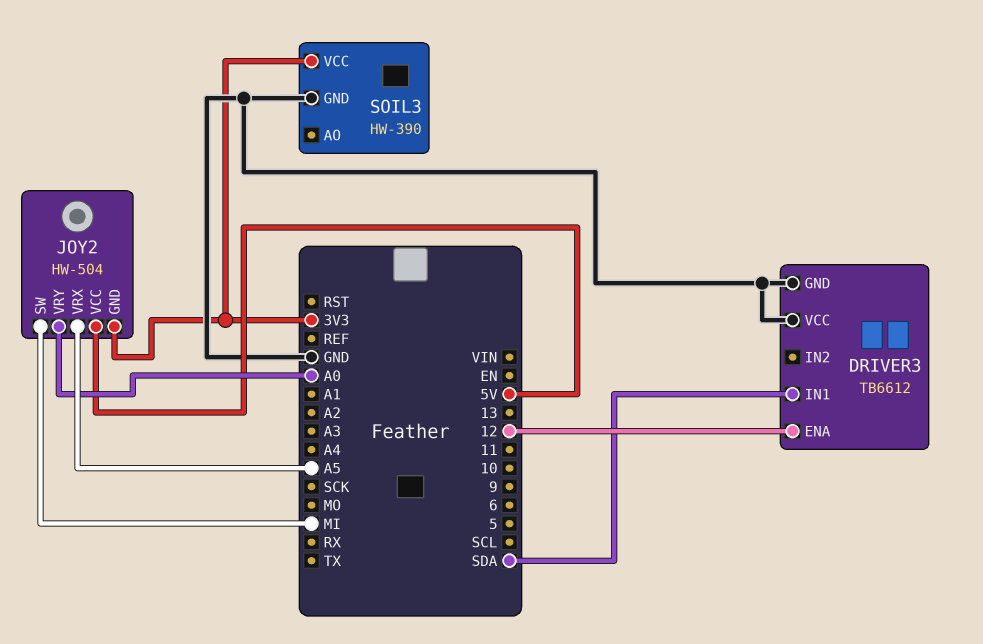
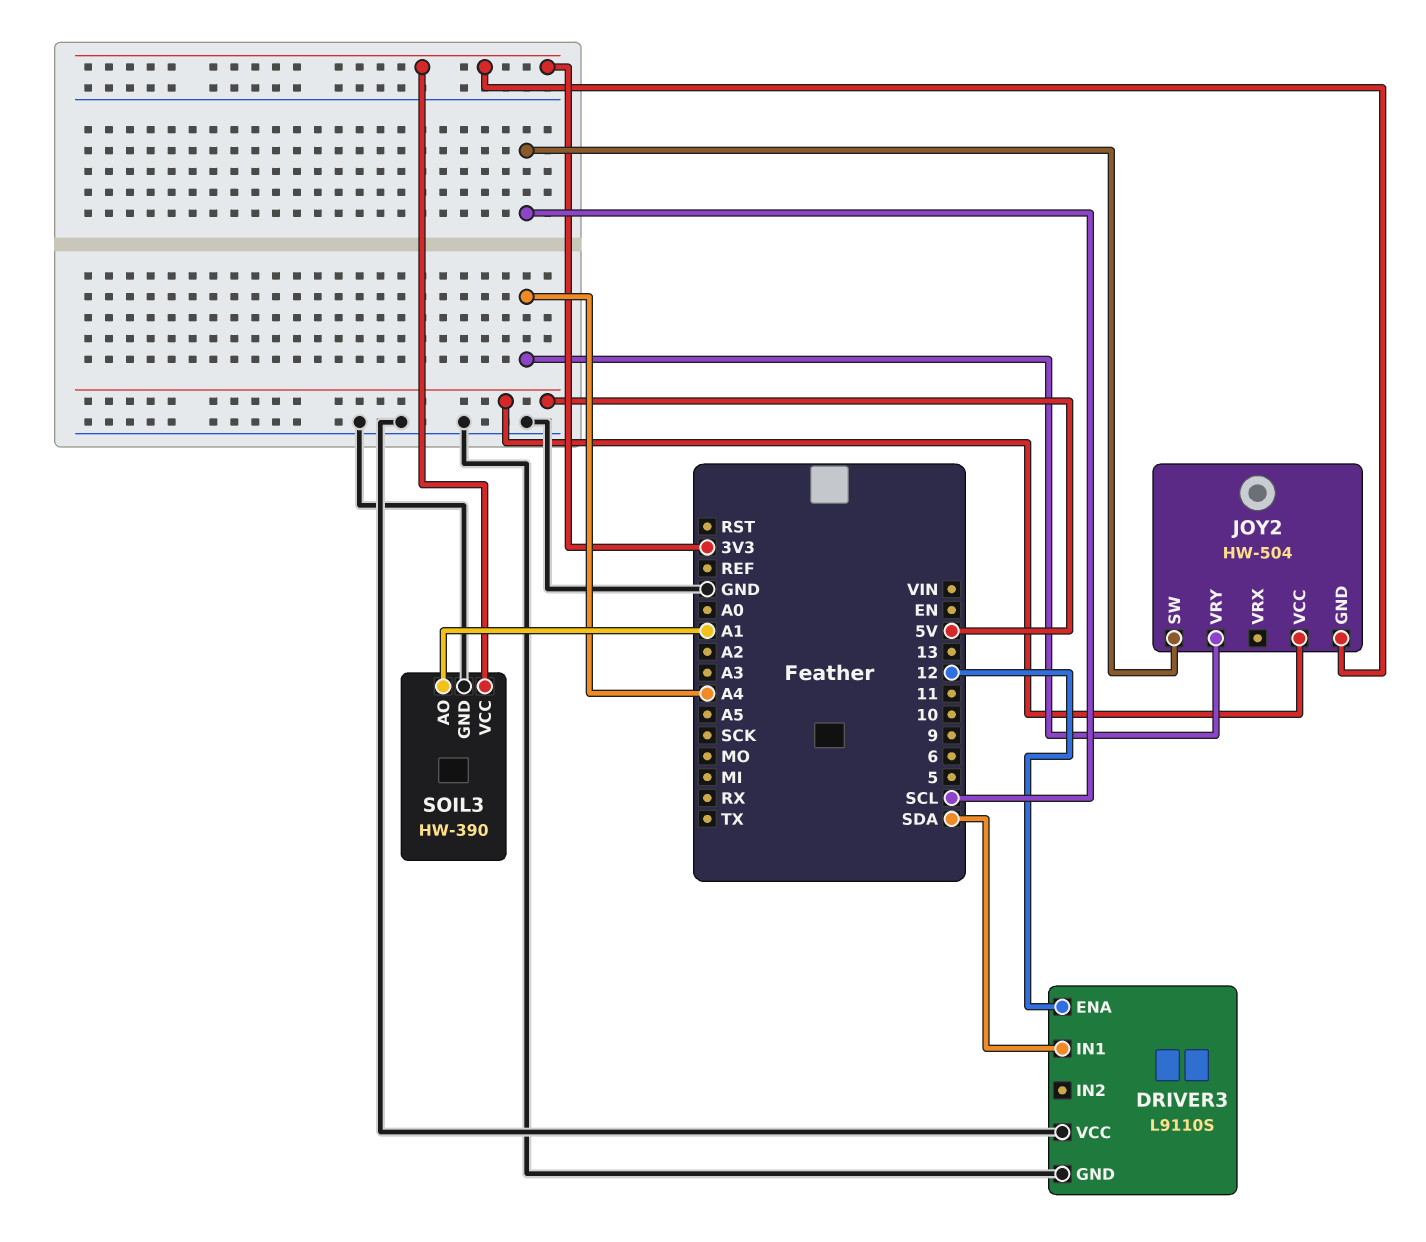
DRIVER3: TB6612 -> L9110S
JOY2 pin SW: MI -> SCL
JOY2 pin VRX: A5 -> none
JOY2 pin VRY: A0 -> A4
SOIL3 pin AO: none -> A1

